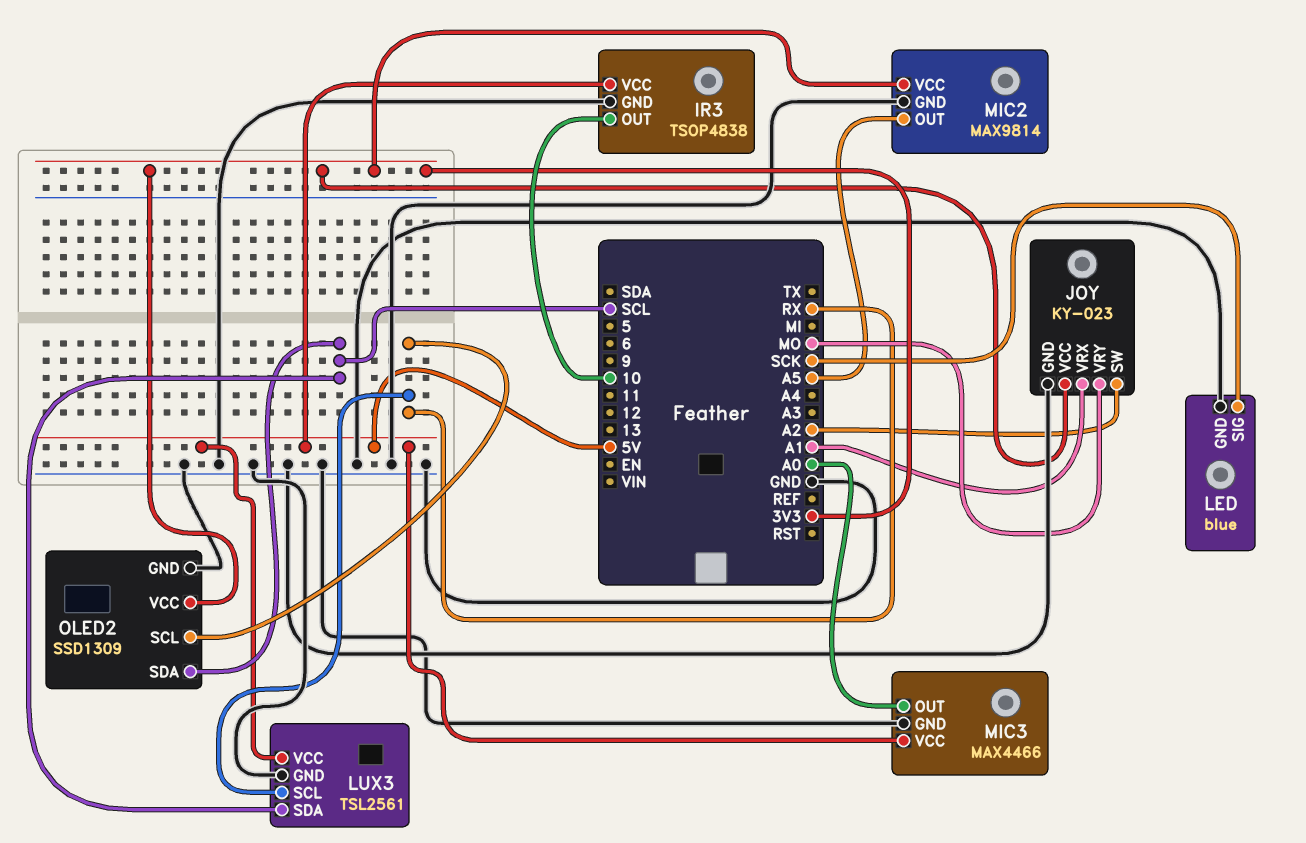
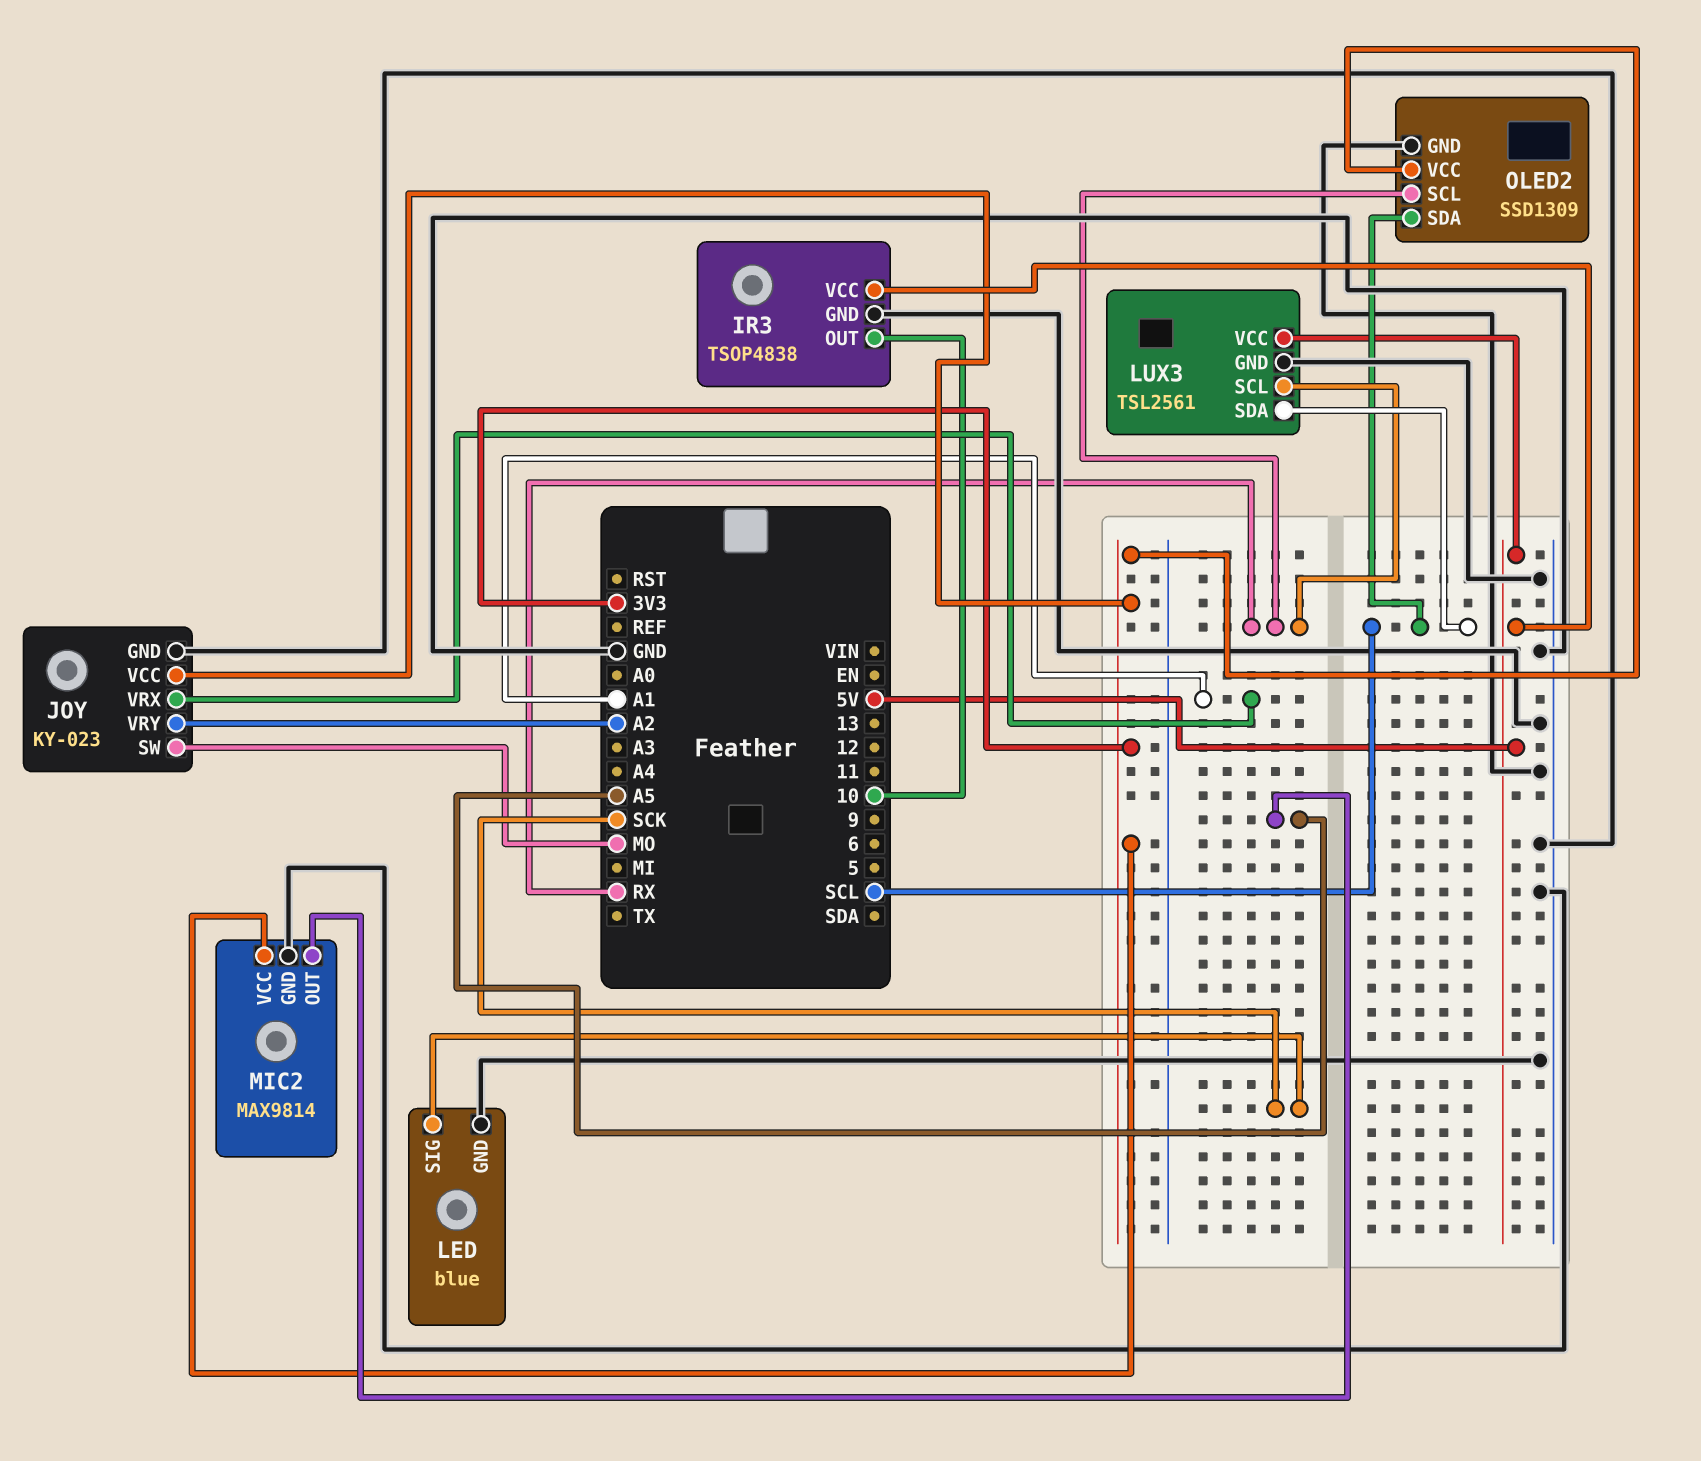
JOY pin SW: A2 -> MO
JOY pin VRY: MO -> A2
MIC3: MAX4466 -> none
MIC3 pin GND: GND -> none
MIC3 pin OUT: A0 -> none
MIC3 pin VCC: 5V -> none

